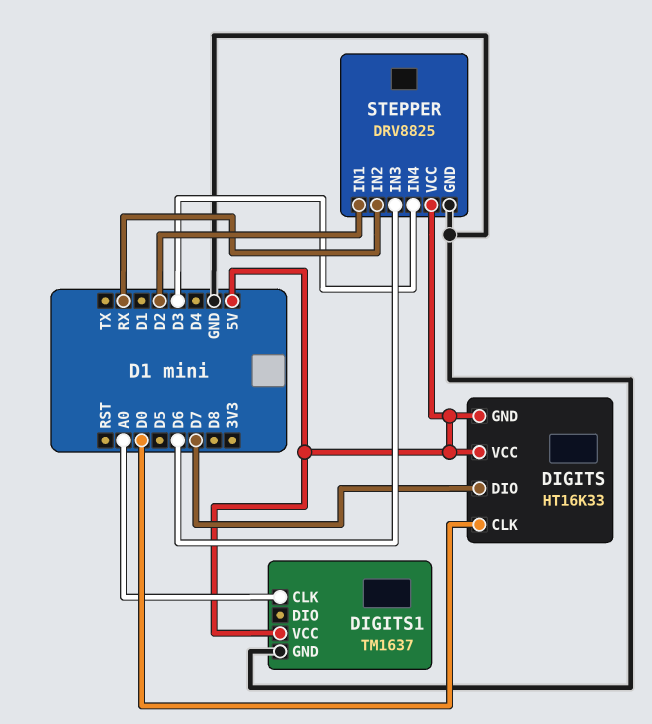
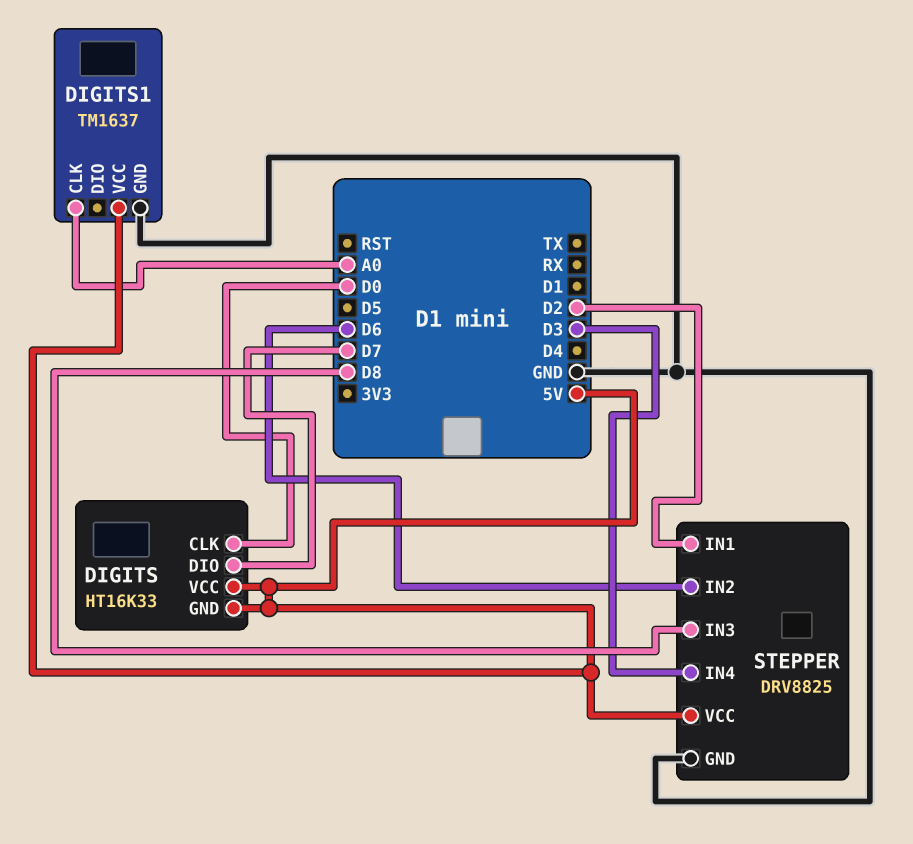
STEPPER pin IN2: RX -> D6
STEPPER pin IN3: D6 -> D8

